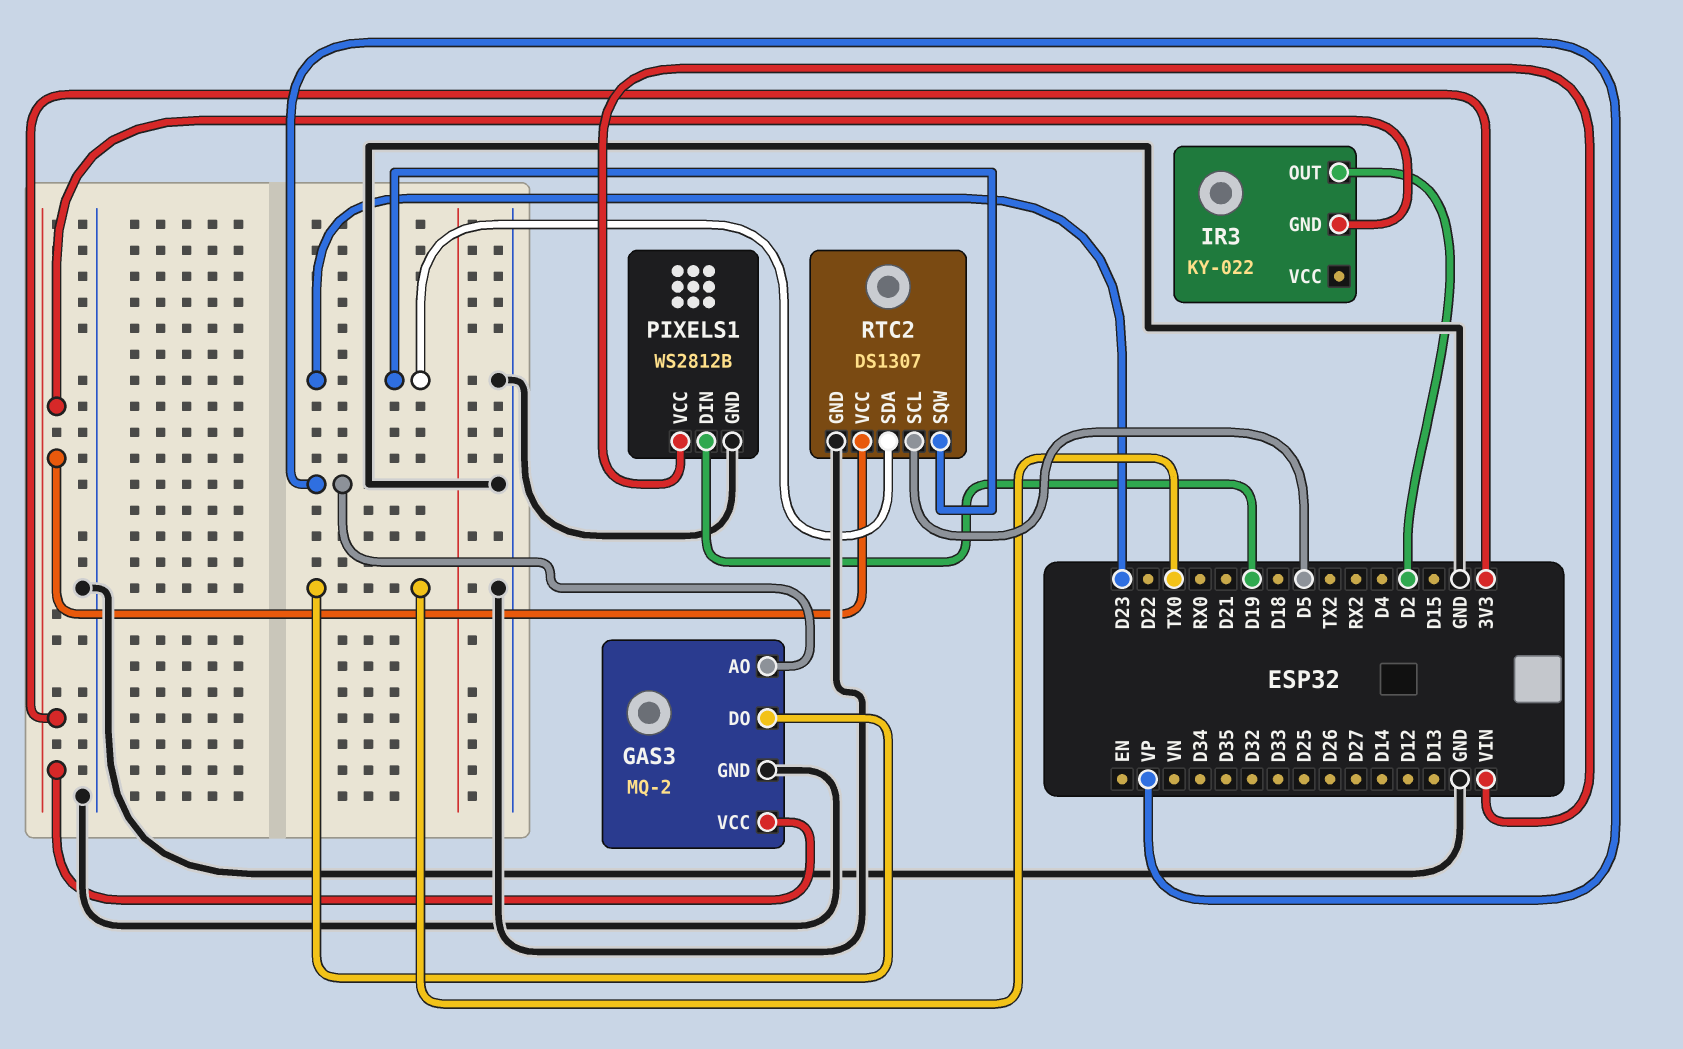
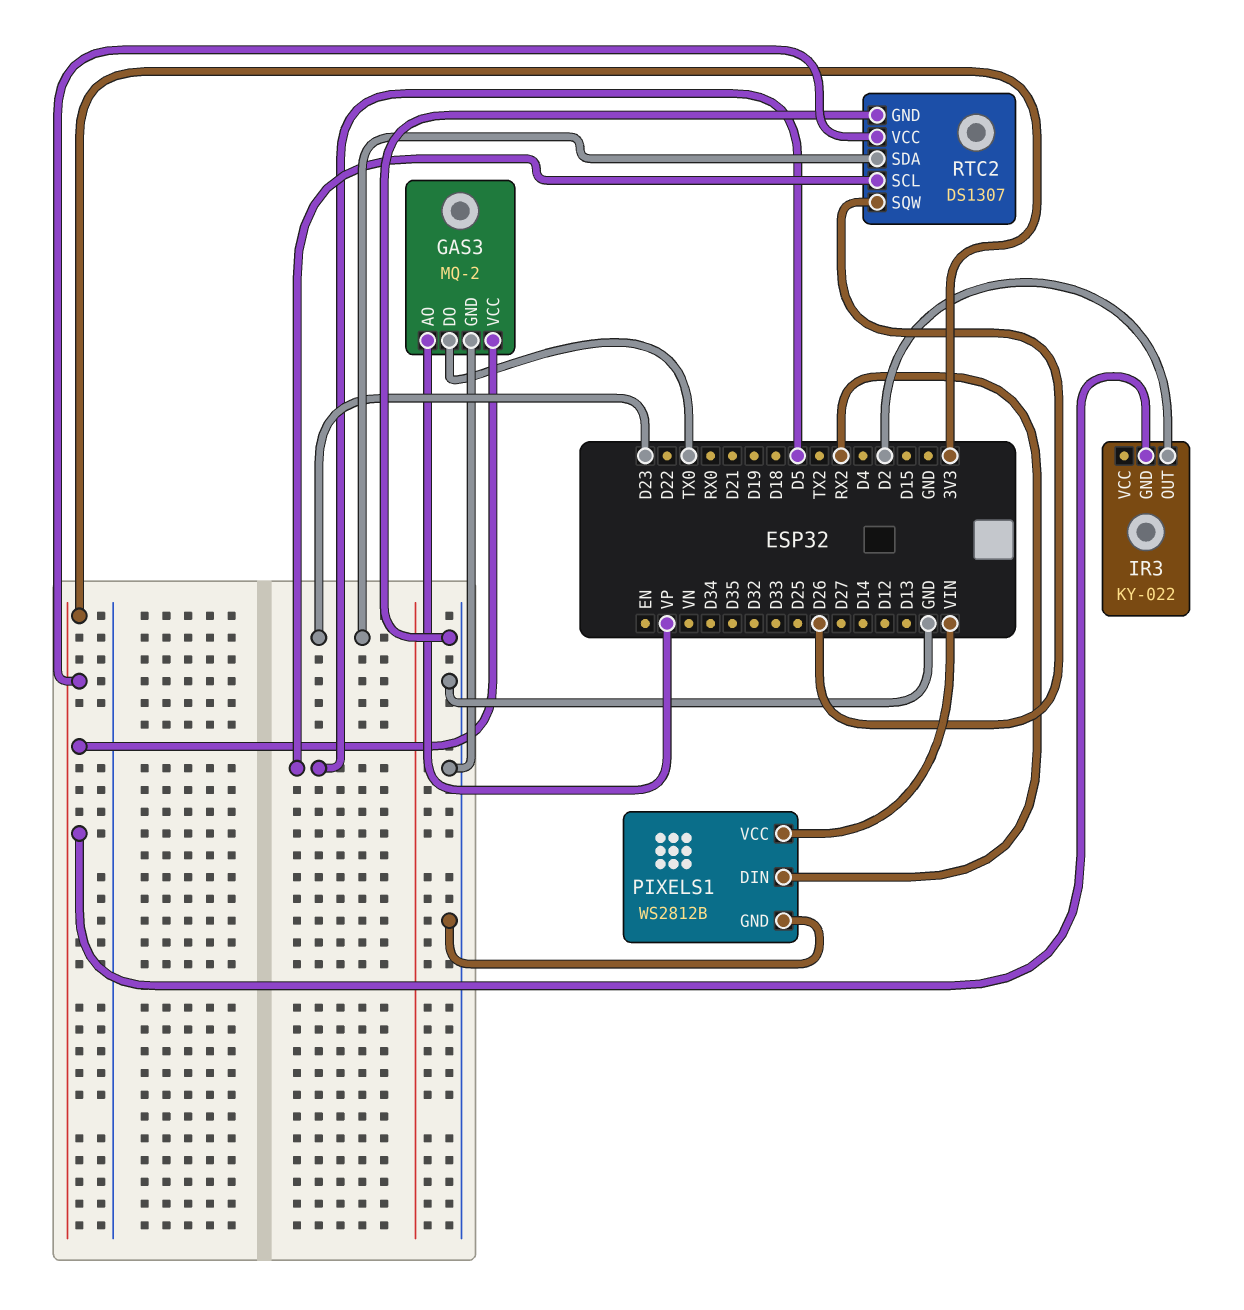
PIXELS1 pin DIN: D19 -> RX2
RTC2 pin SQW: D23 -> D26

